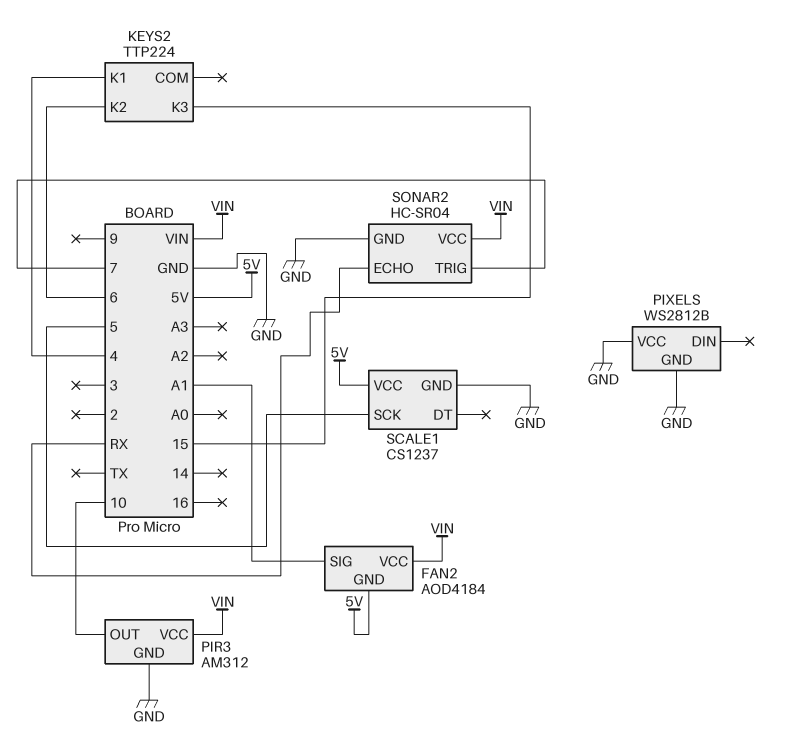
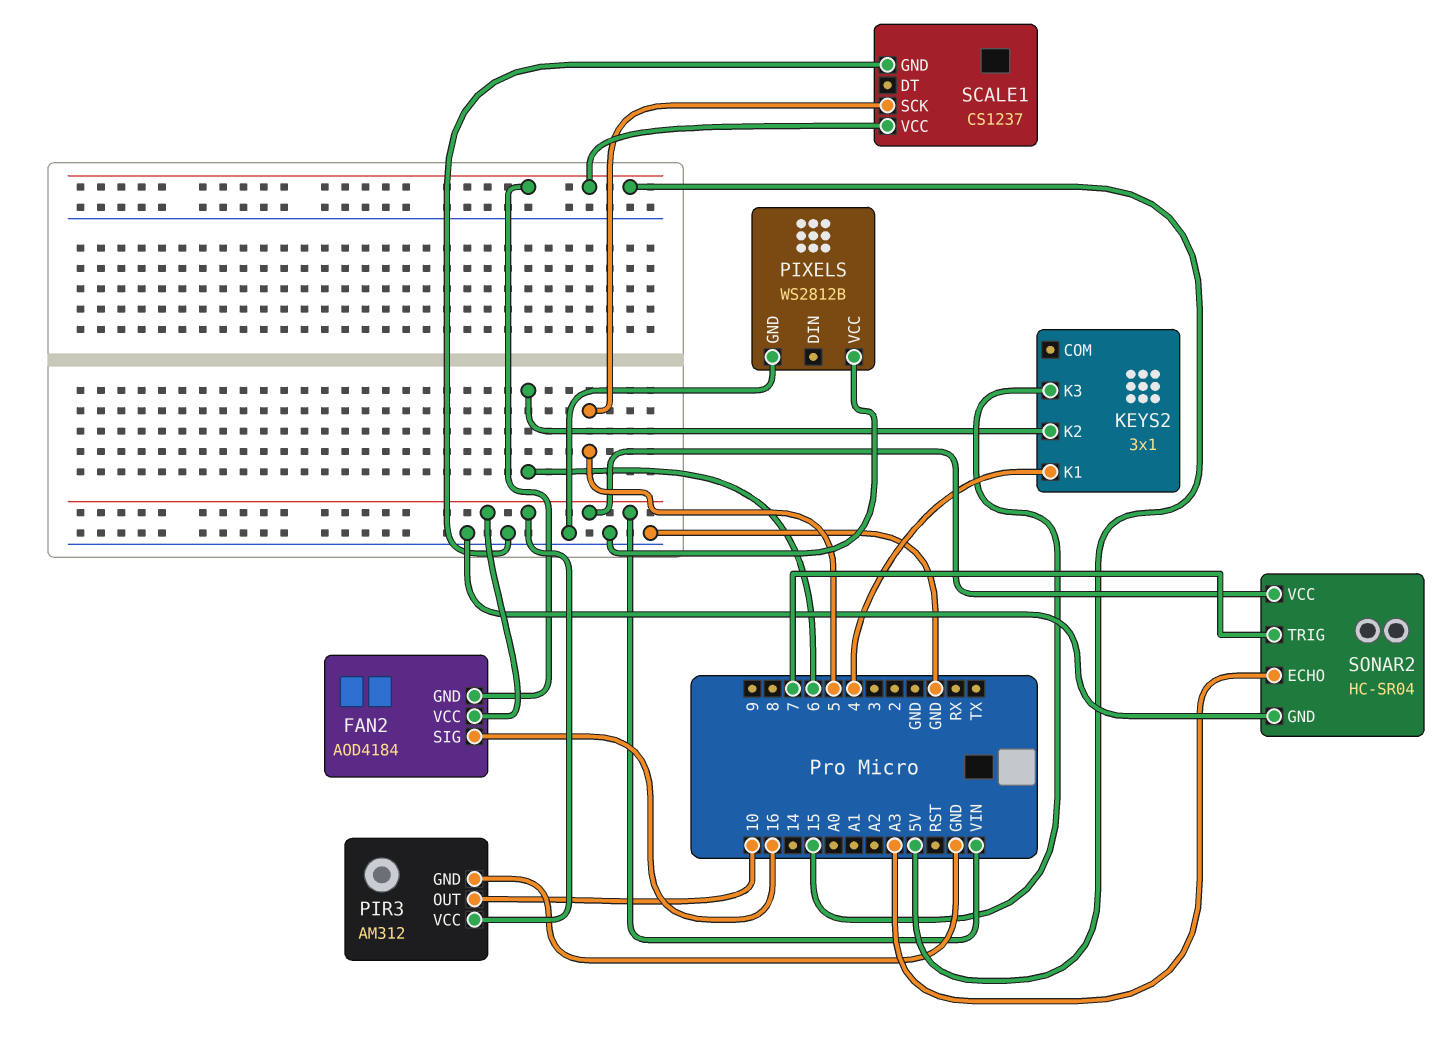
FAN2 pin SIG: A1 -> 16
KEYS2: TTP224 -> 3x1
SONAR2 pin ECHO: RX -> A3

